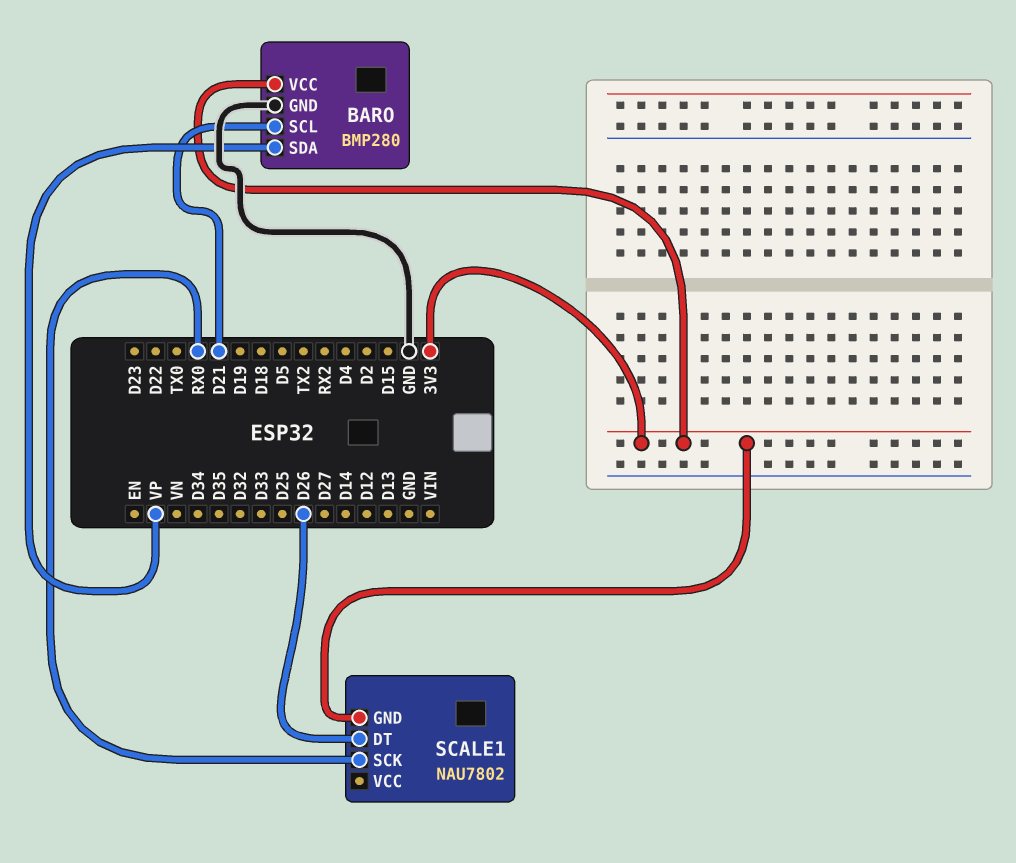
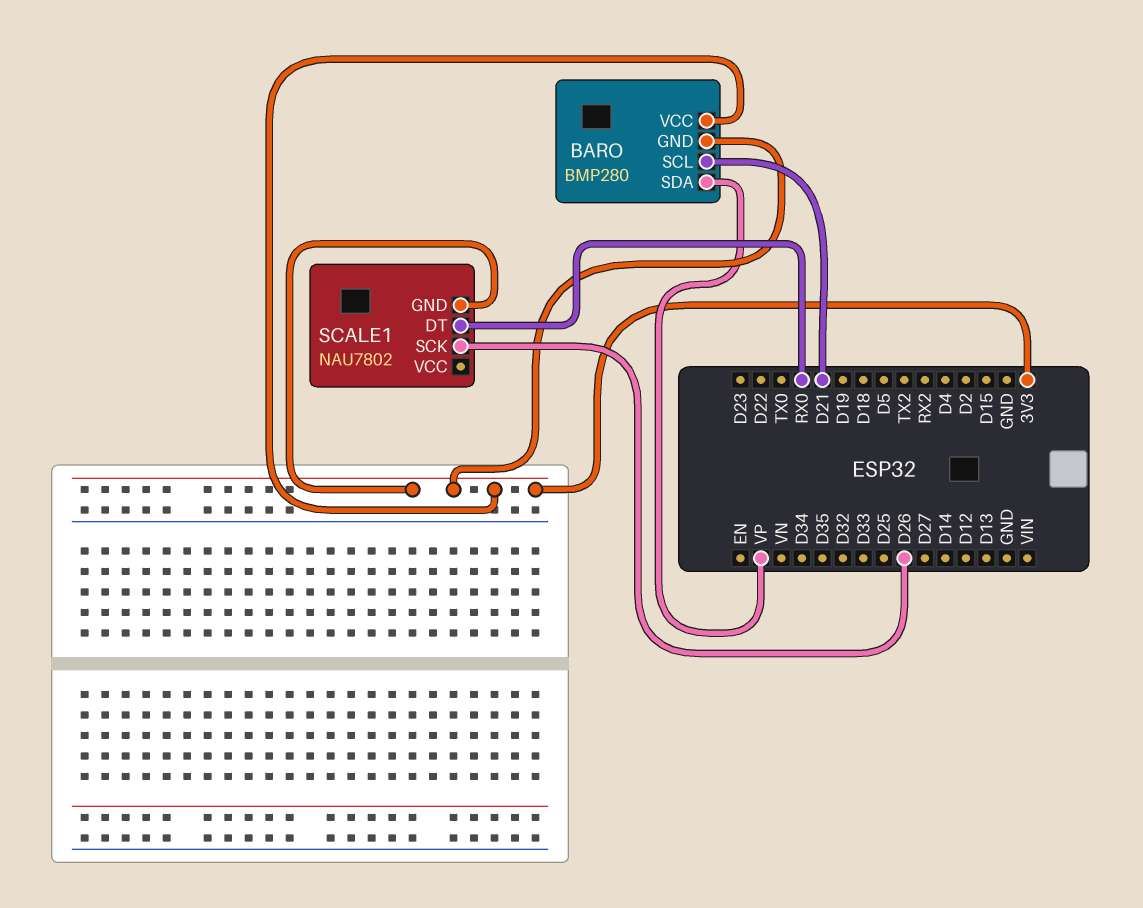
BARO pin GND: GND -> 3V3
SCALE1 pin DT: D26 -> RX0
SCALE1 pin SCK: RX0 -> D26

